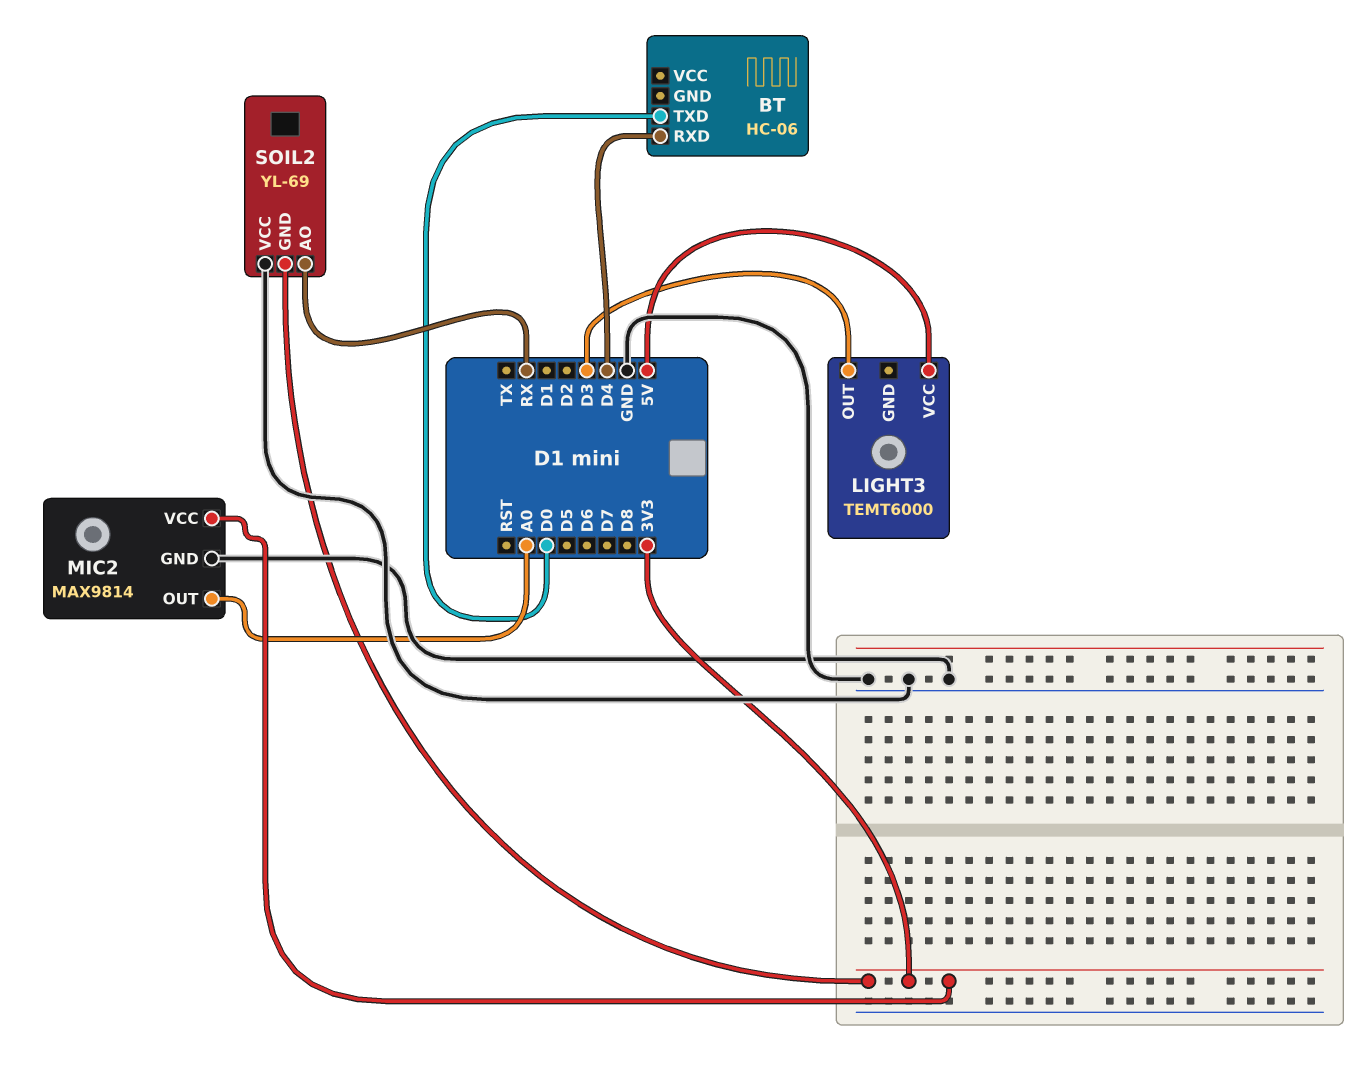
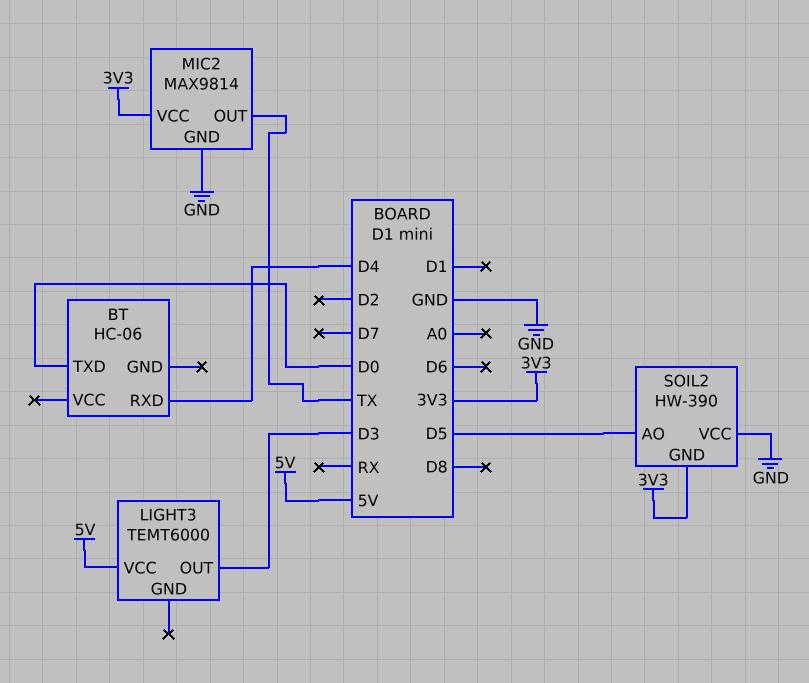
MIC2 pin OUT: A0 -> TX
SOIL2: YL-69 -> HW-390
SOIL2 pin AO: RX -> D5

